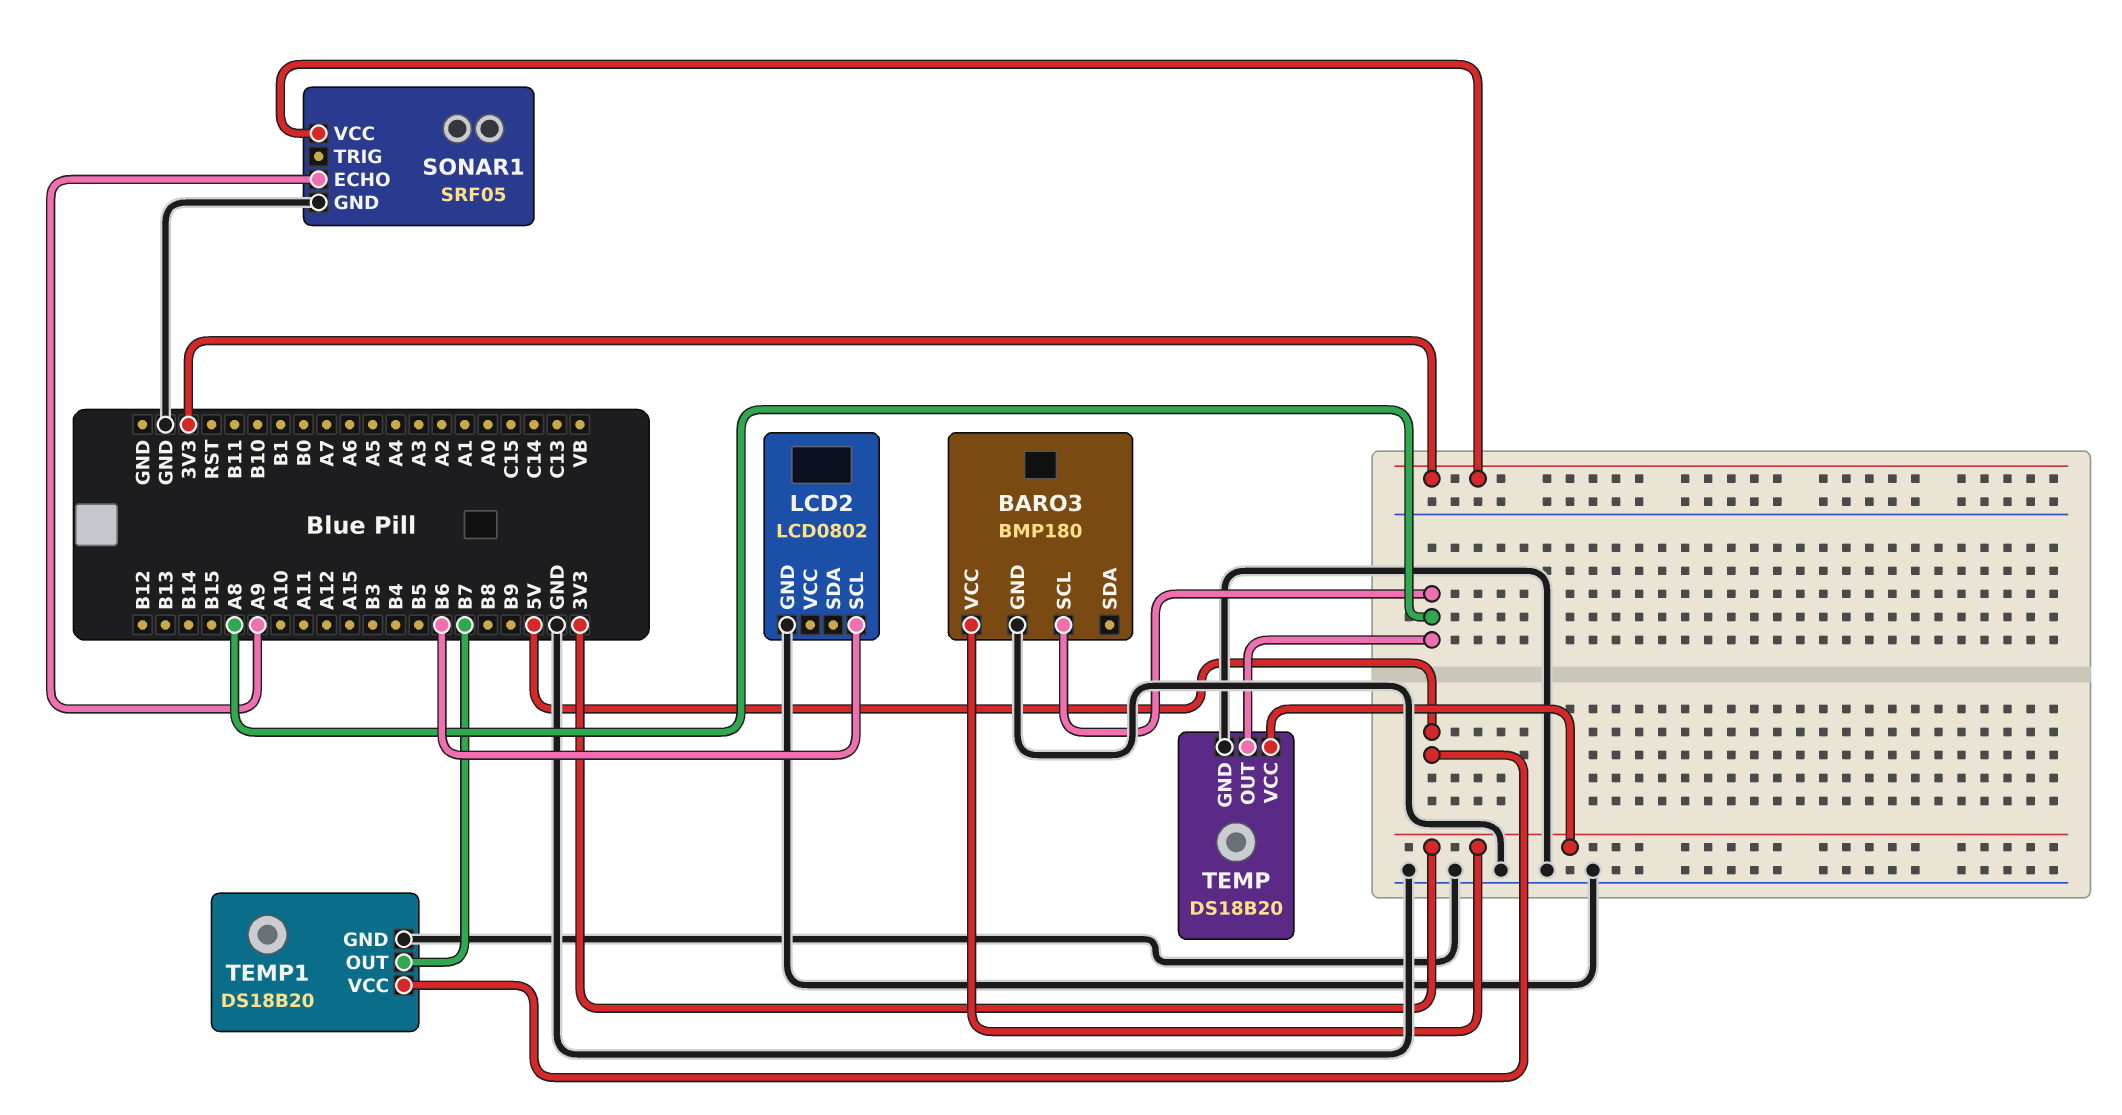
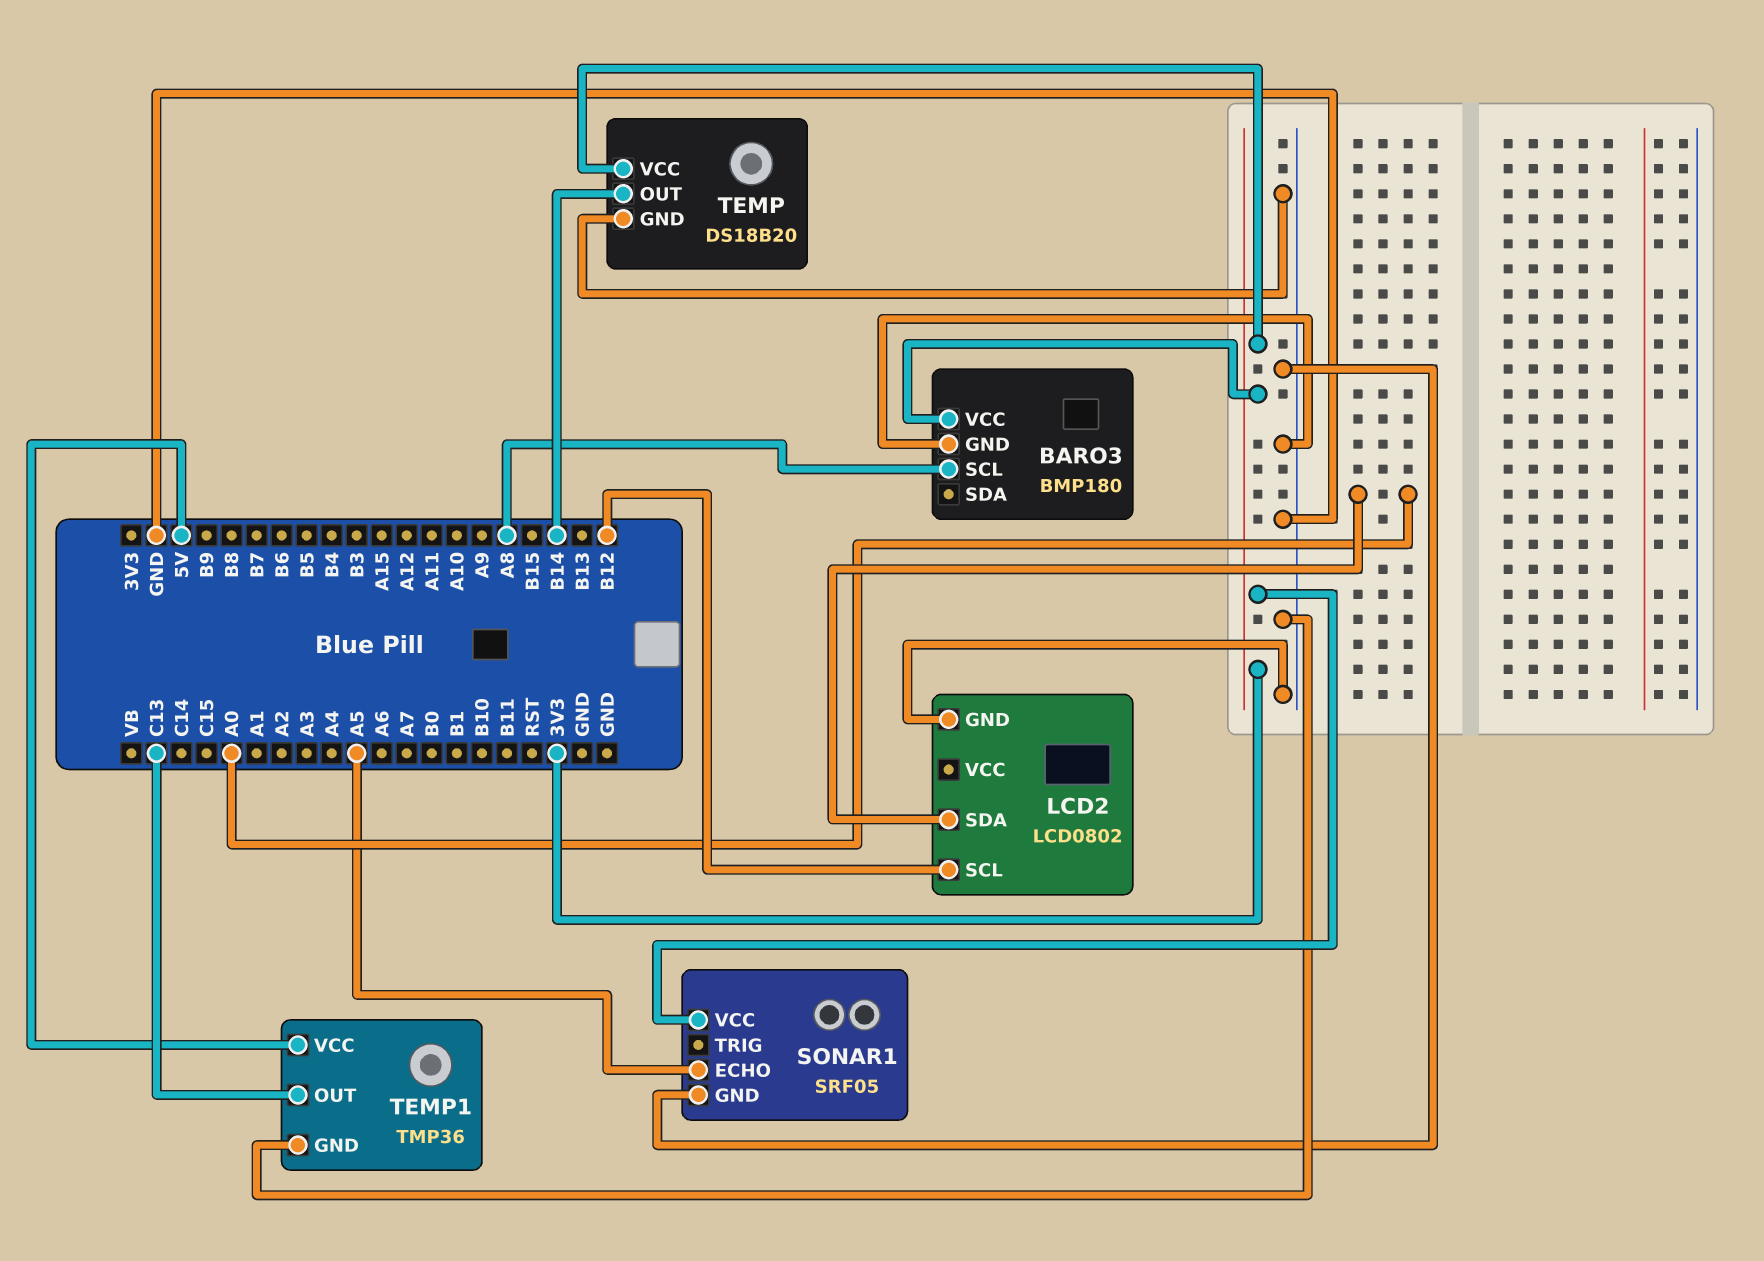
LCD2 pin SCL: B6 -> B12
LCD2 pin SDA: none -> A0
SONAR1 pin ECHO: A9 -> A5
TEMP pin OUT: A8 -> B14
TEMP1: DS18B20 -> TMP36
TEMP1 pin OUT: B7 -> C13

